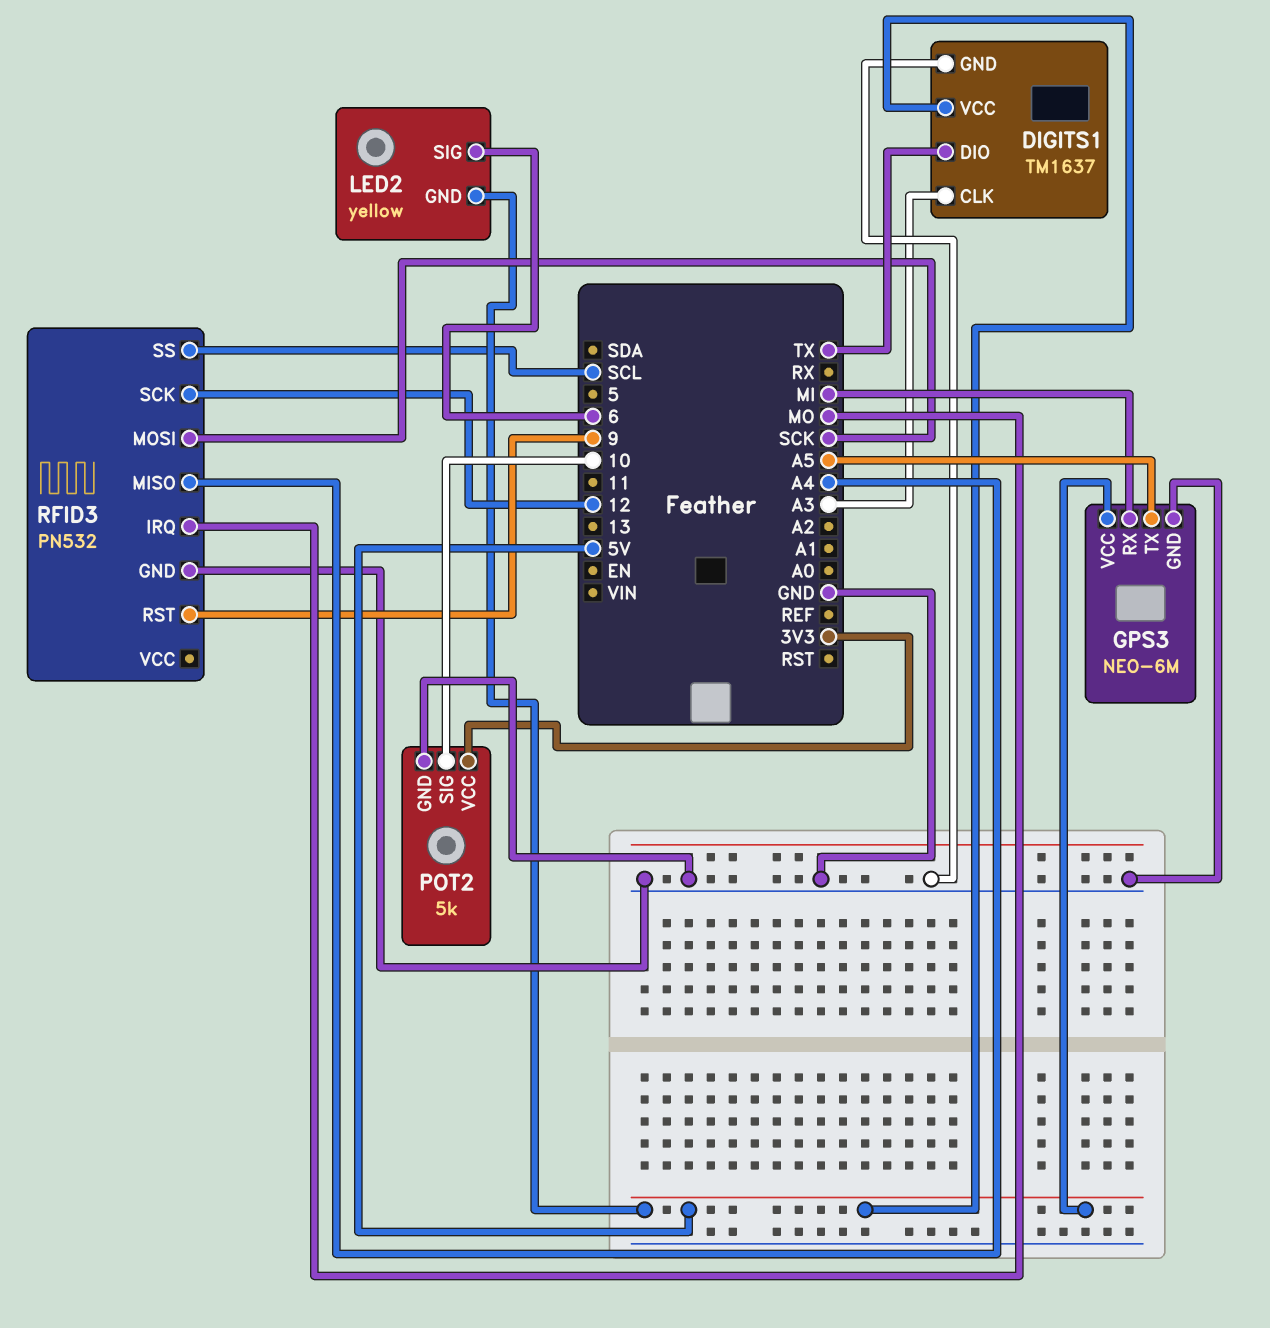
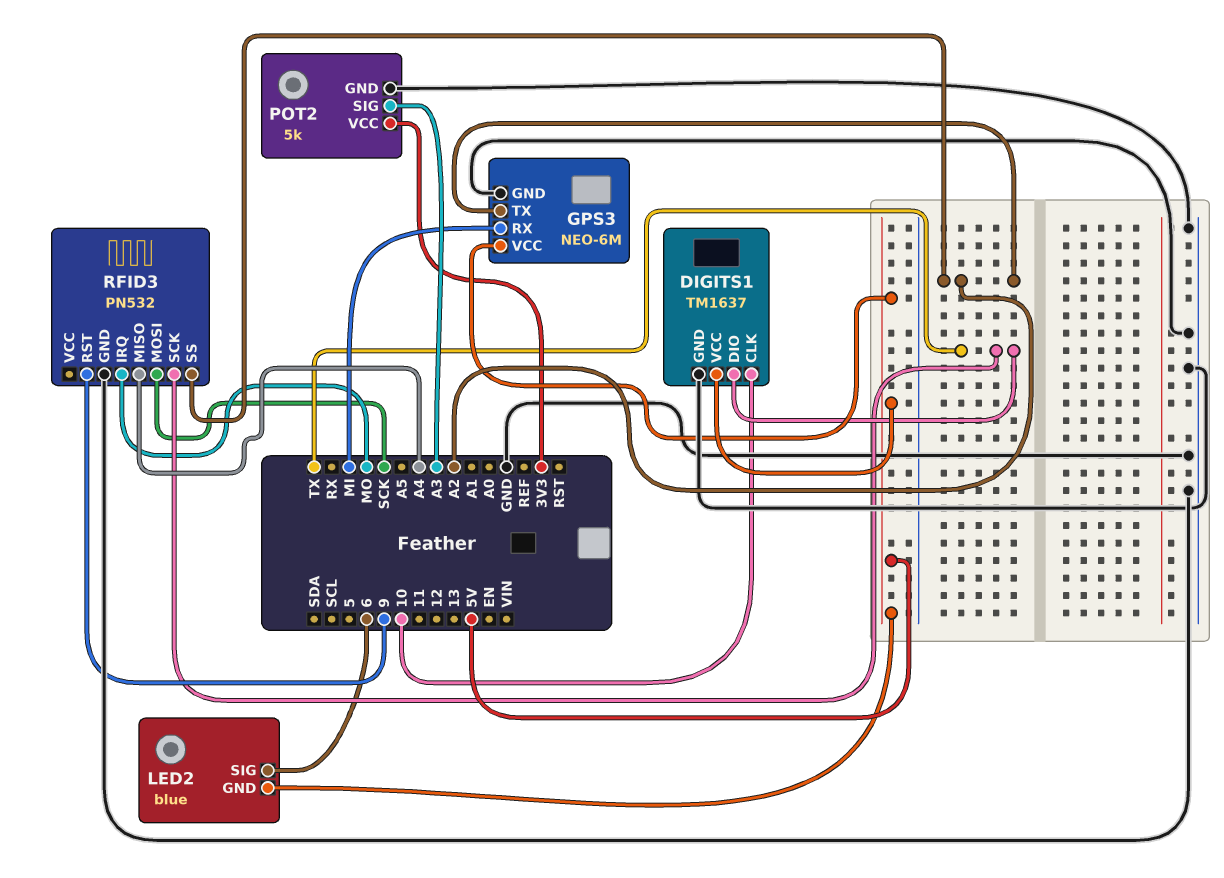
DIGITS1 pin CLK: A3 -> 10
GPS3 pin TX: A5 -> A2
LED2: yellow -> blue
POT2 pin SIG: 10 -> A3
RFID3 pin SCK: 12 -> TX
RFID3 pin SS: SCL -> A2

